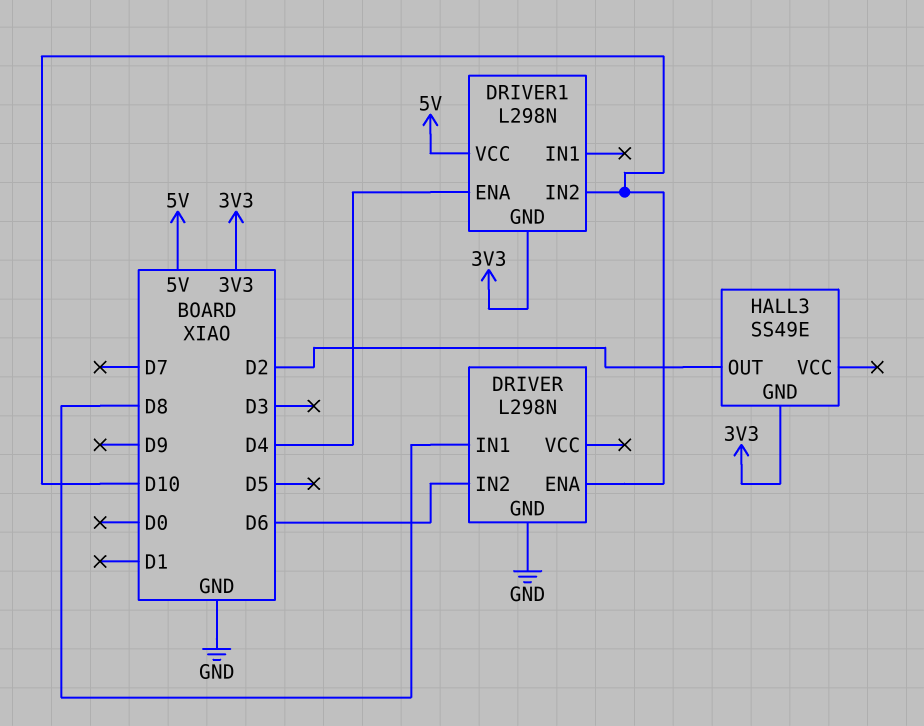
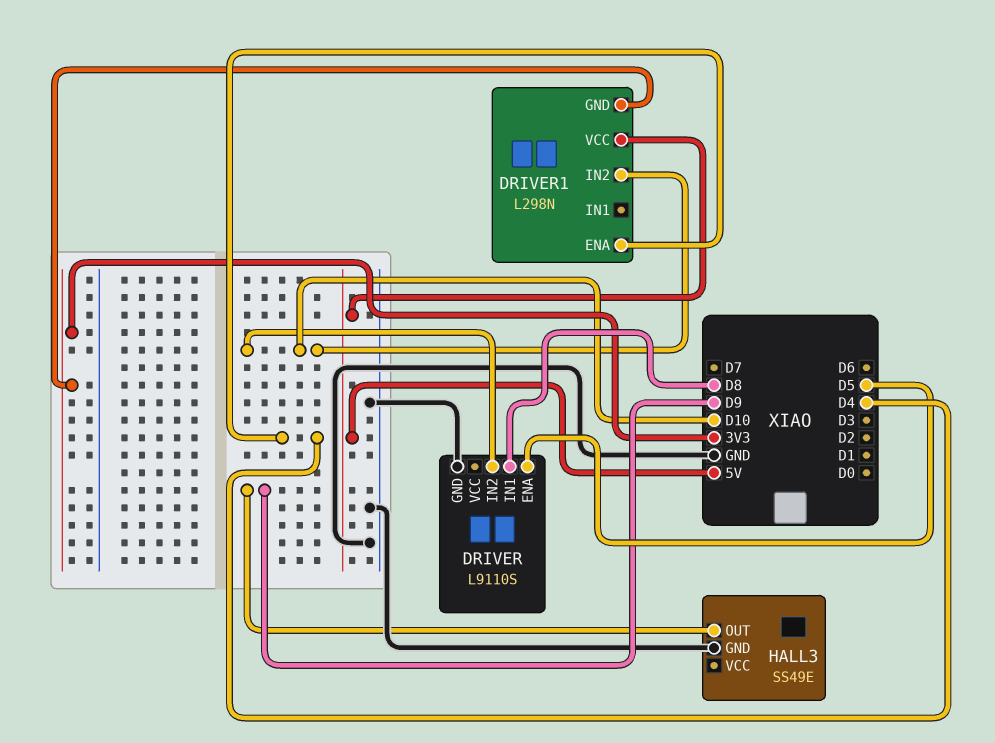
DRIVER: L298N -> L9110S
DRIVER pin ENA: D10 -> D5
DRIVER pin IN2: D6 -> D10
HALL3 pin GND: 3V3 -> GND
HALL3 pin OUT: D2 -> D9

